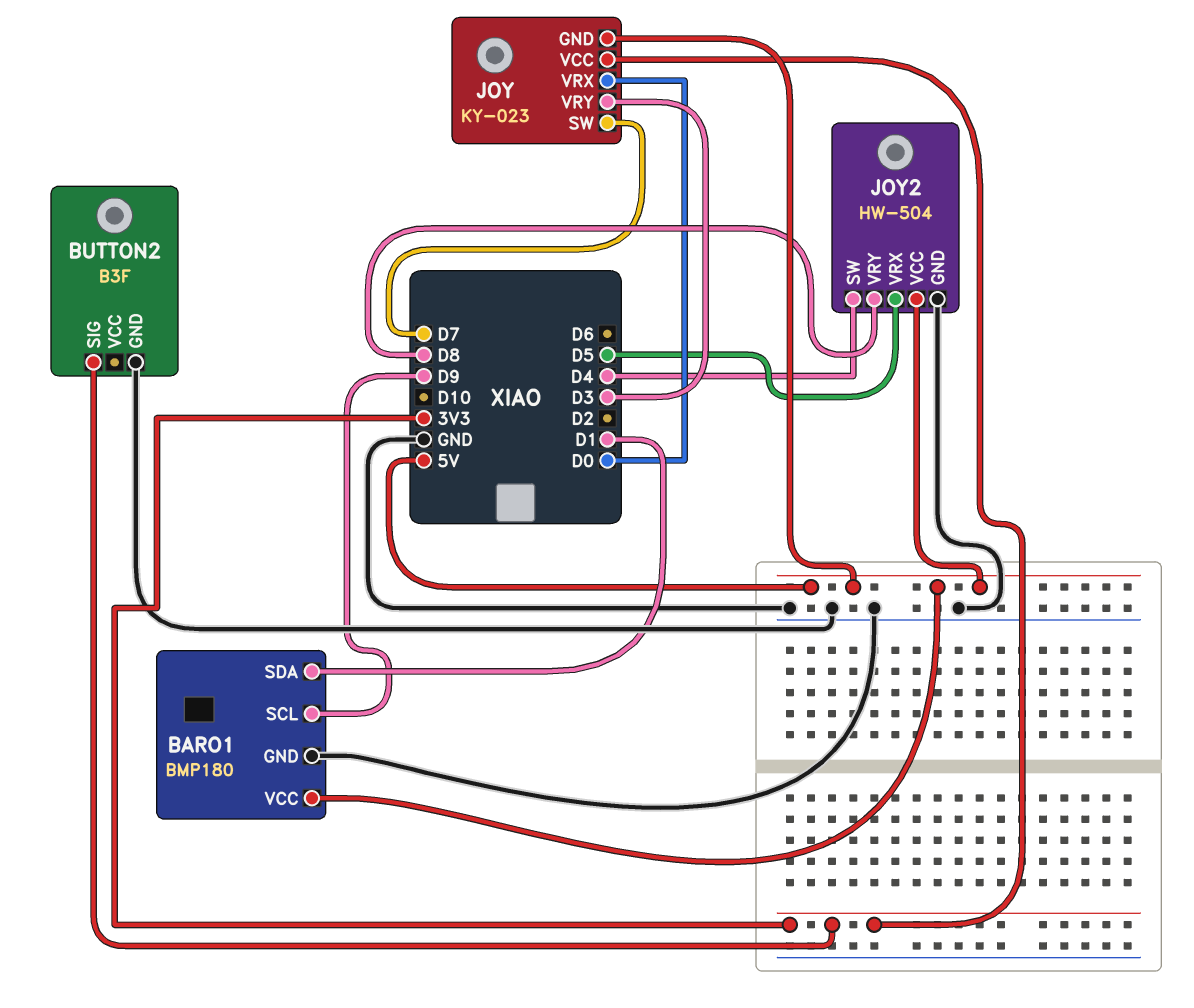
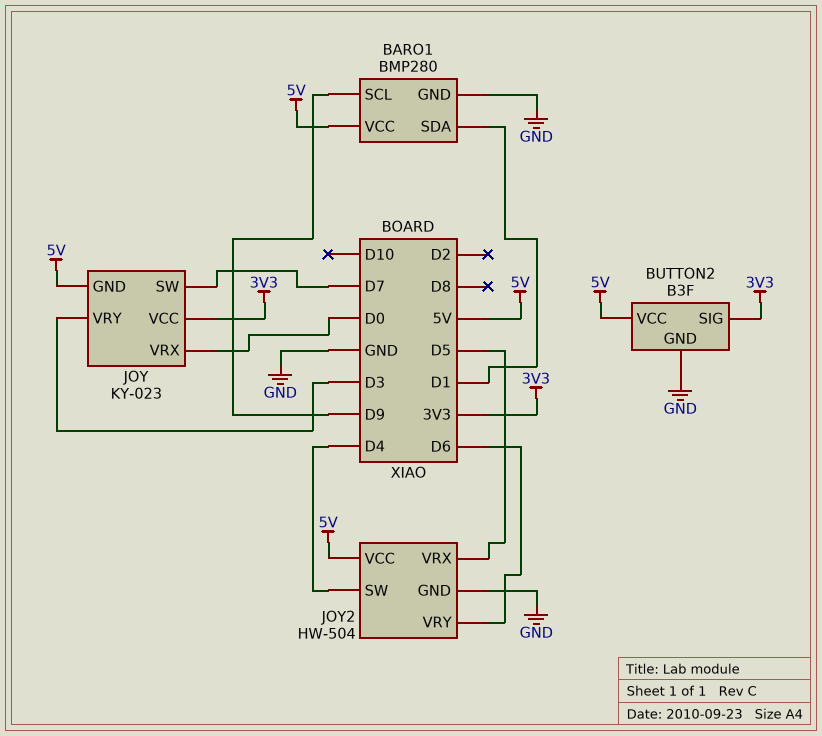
BARO1: BMP180 -> BMP280
BUTTON2 pin VCC: none -> 5V
JOY2 pin VRY: D8 -> D6

